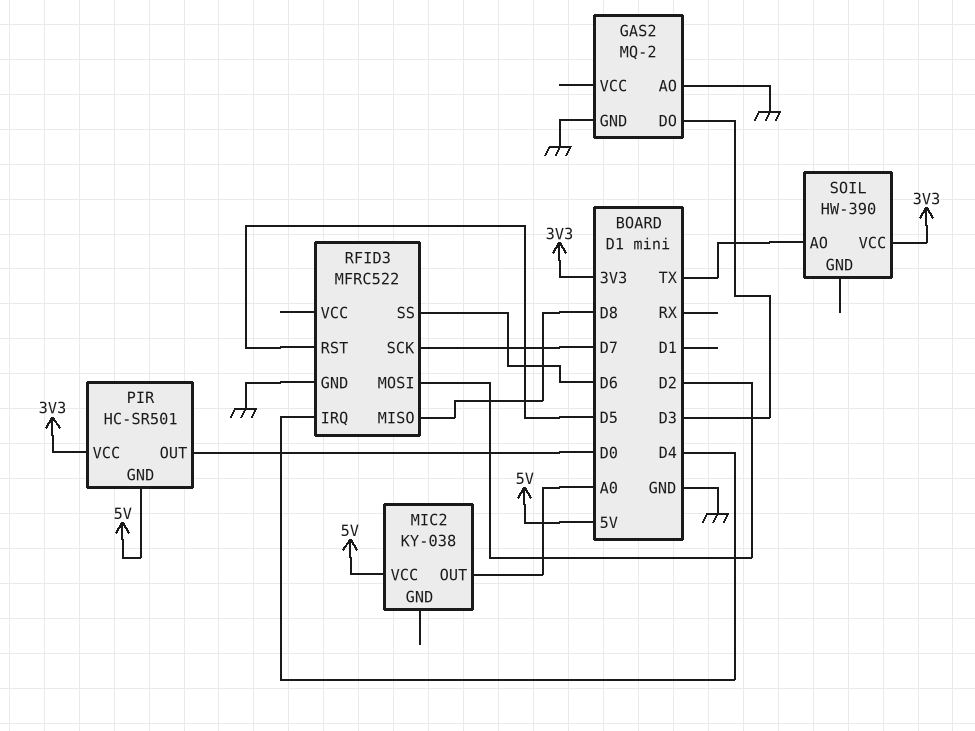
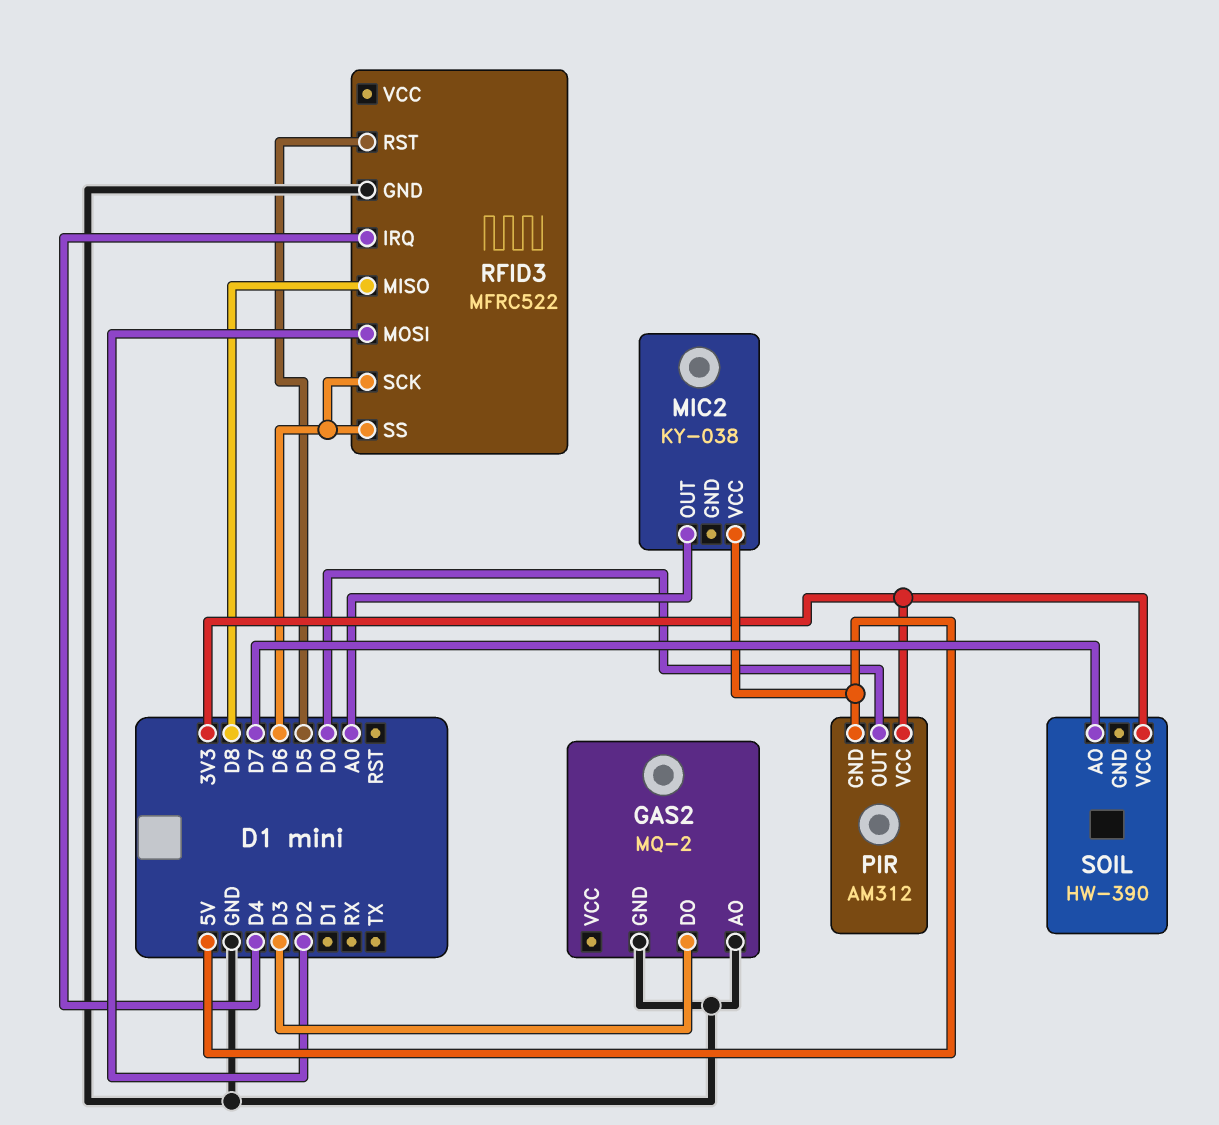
PIR: HC-SR501 -> AM312
RFID3 pin SCK: D7 -> D6
SOIL pin AO: TX -> D7

